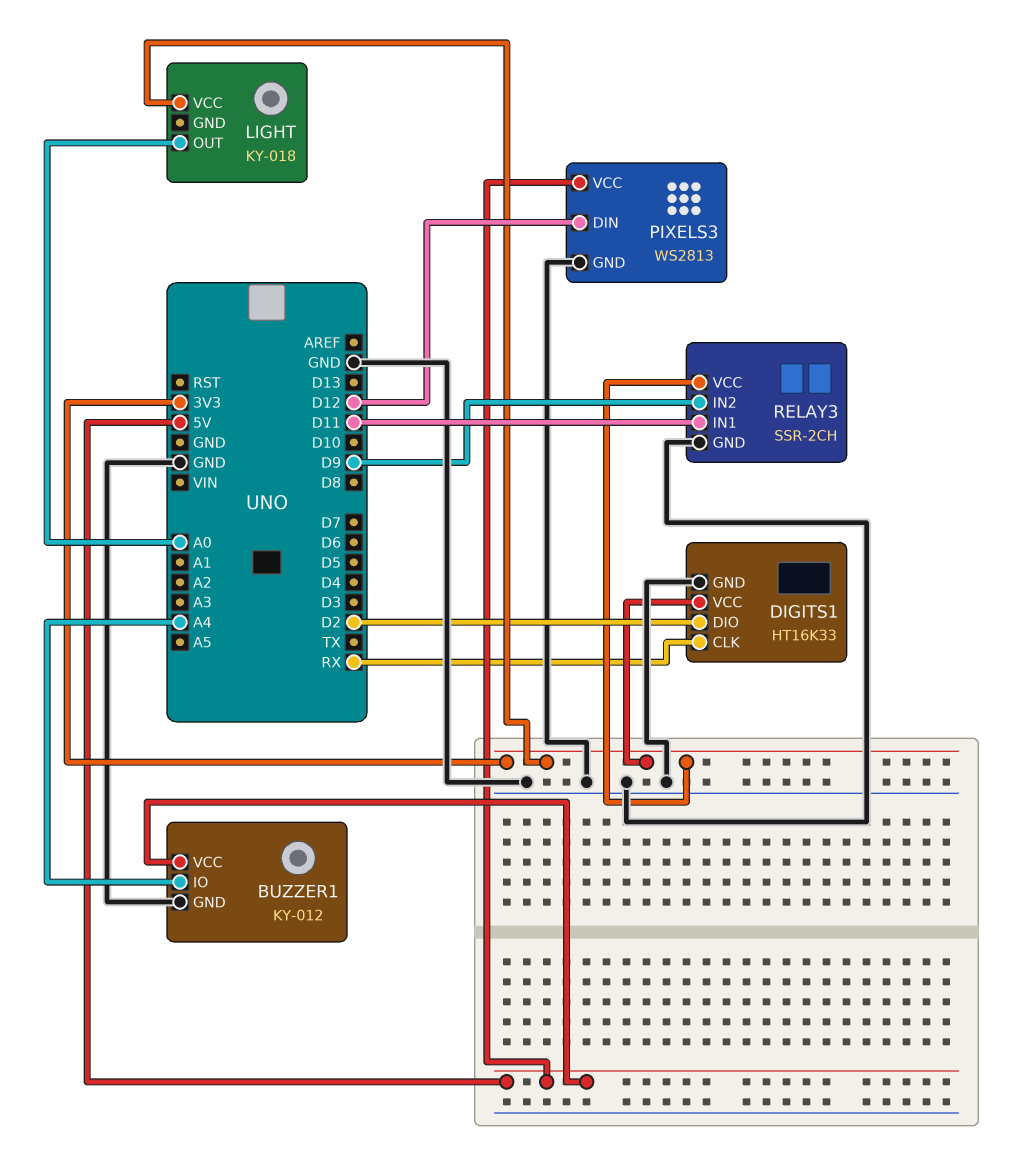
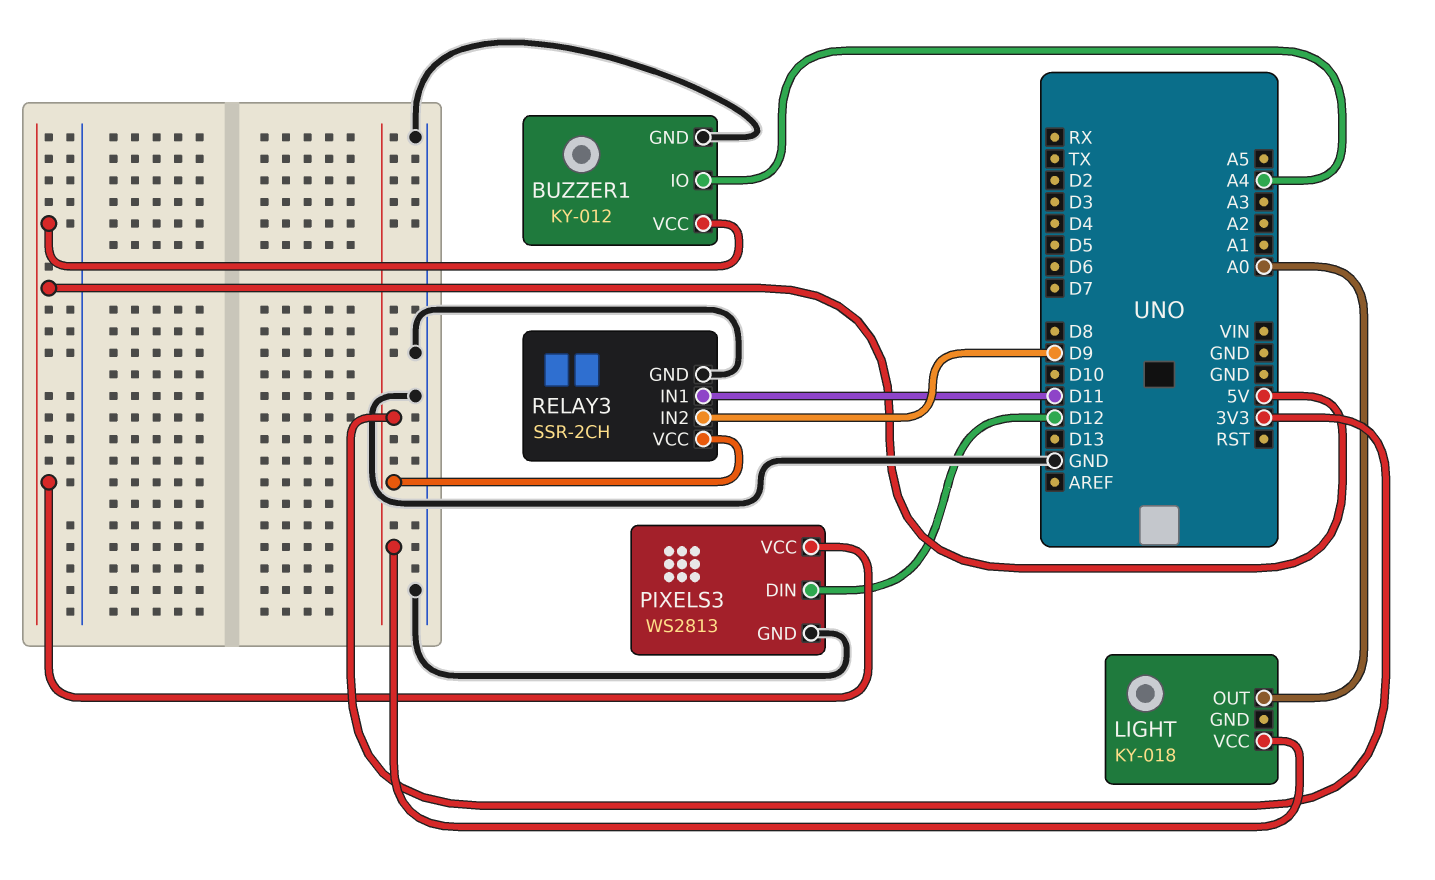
DIGITS1: HT16K33 -> none
DIGITS1 pin CLK: RX -> none
DIGITS1 pin DIO: D2 -> none
DIGITS1 pin GND: GND -> none
DIGITS1 pin VCC: 3V3 -> none

